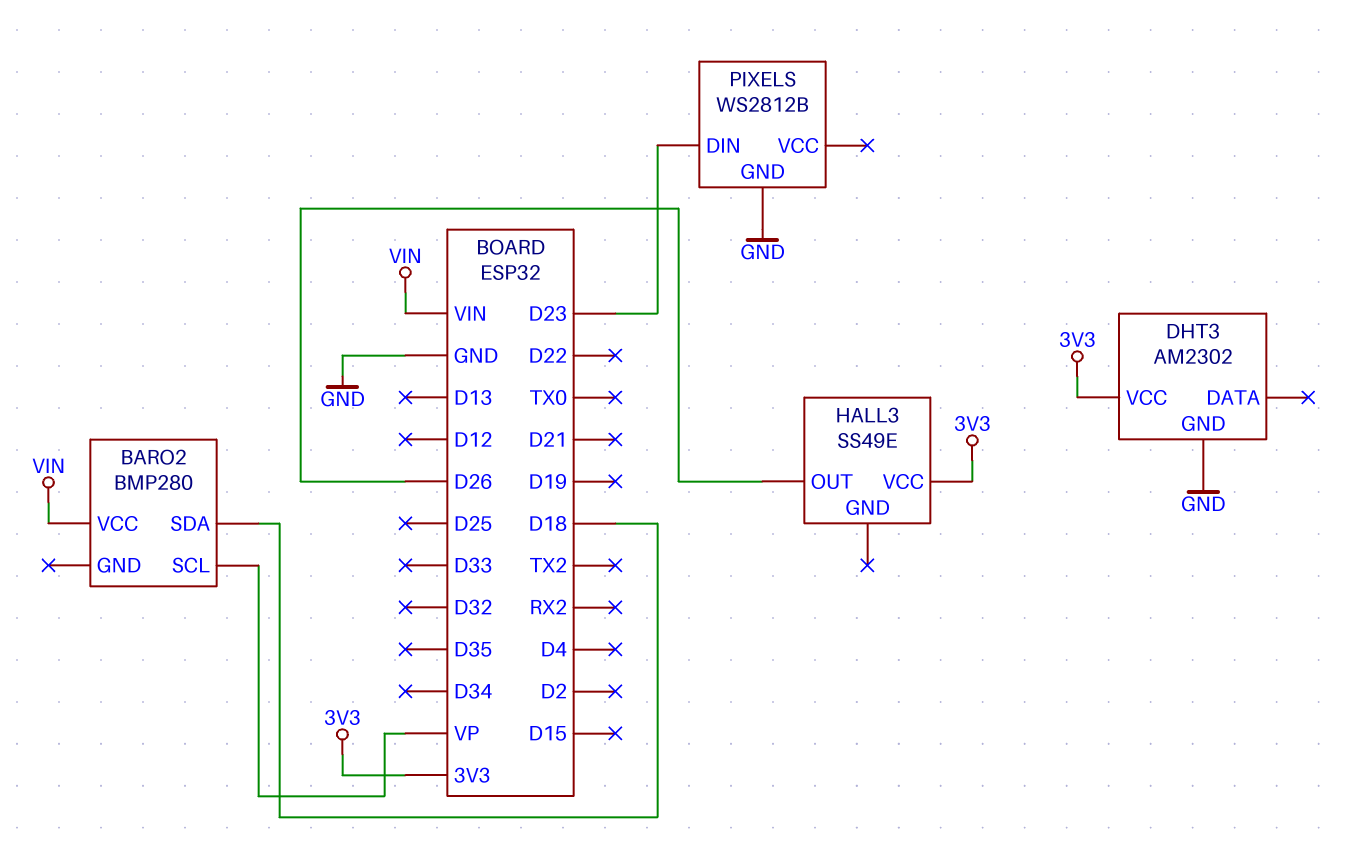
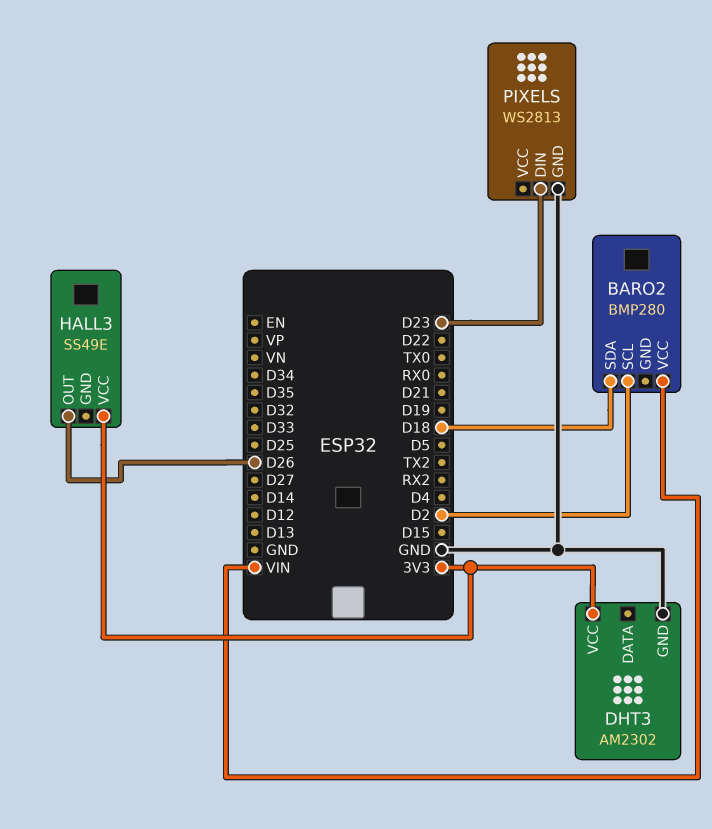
BARO2 pin SCL: VP -> D2
PIXELS: WS2812B -> WS2813

